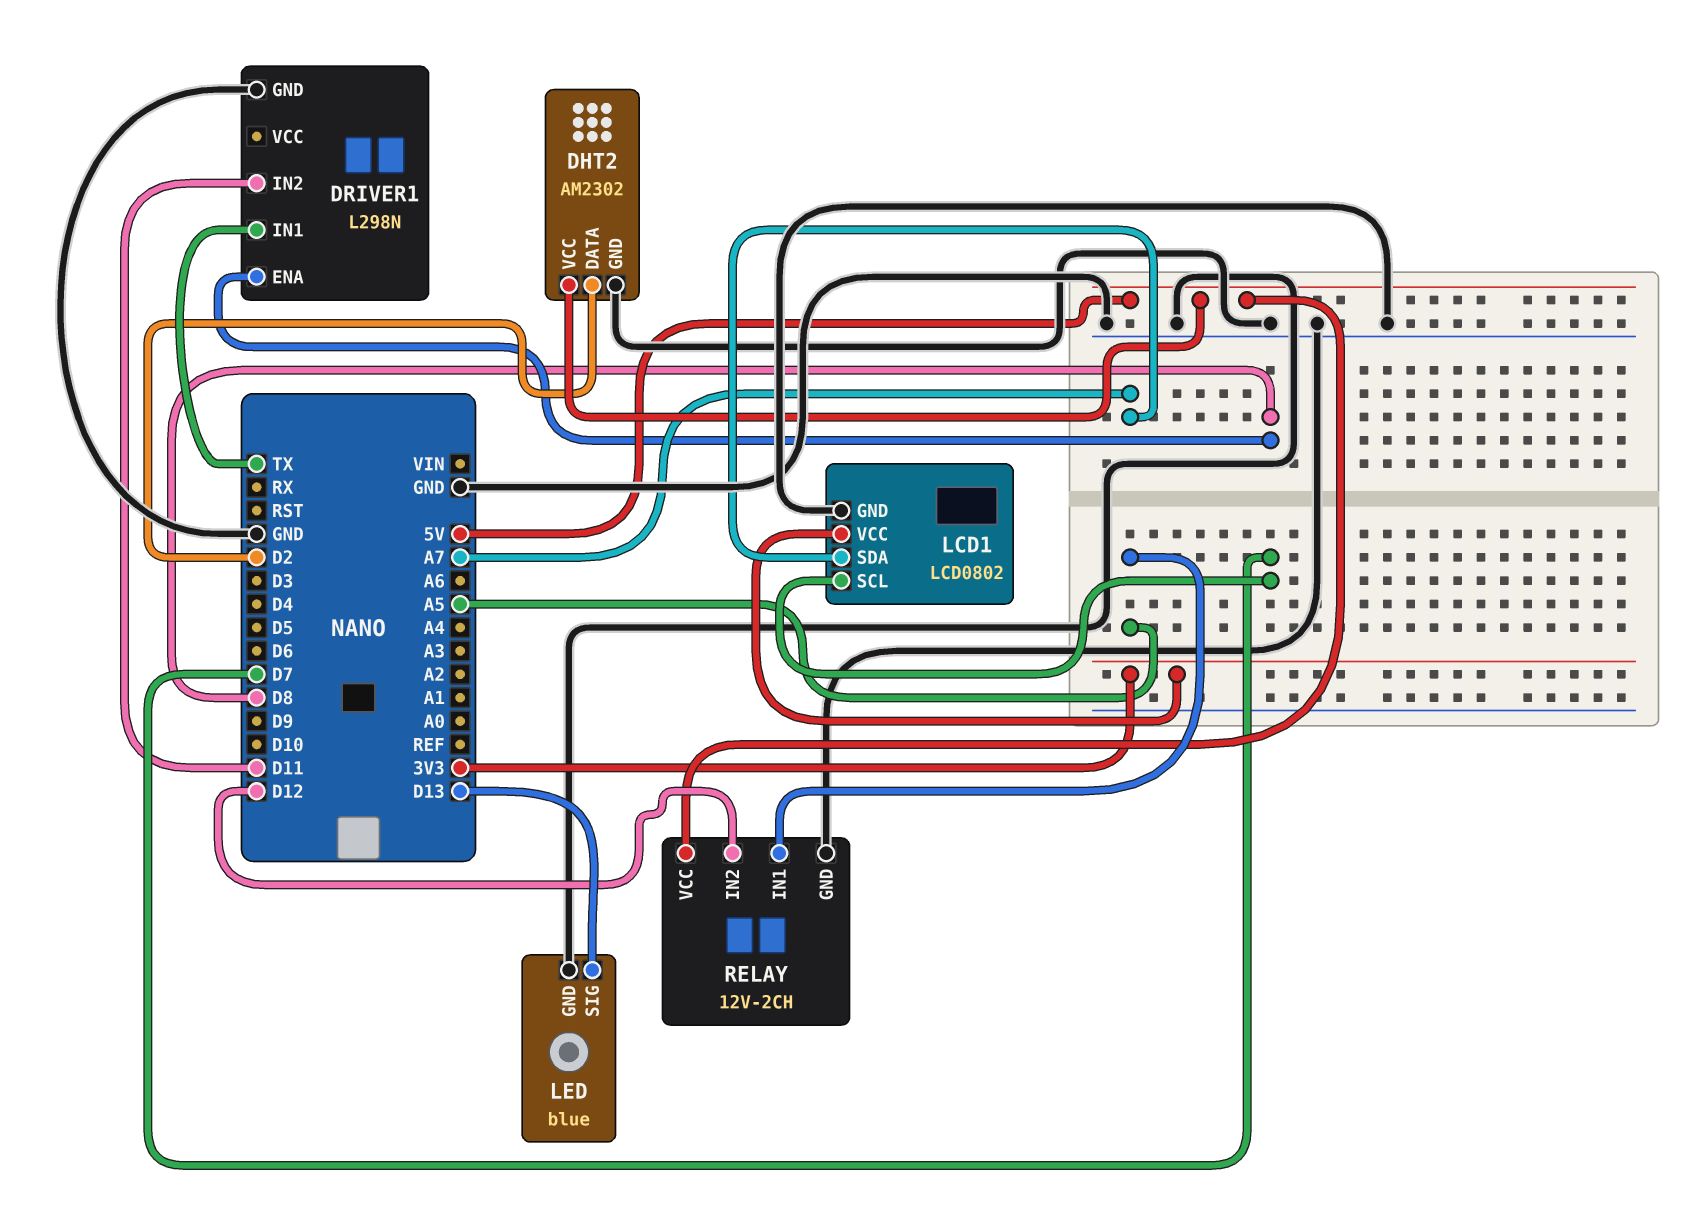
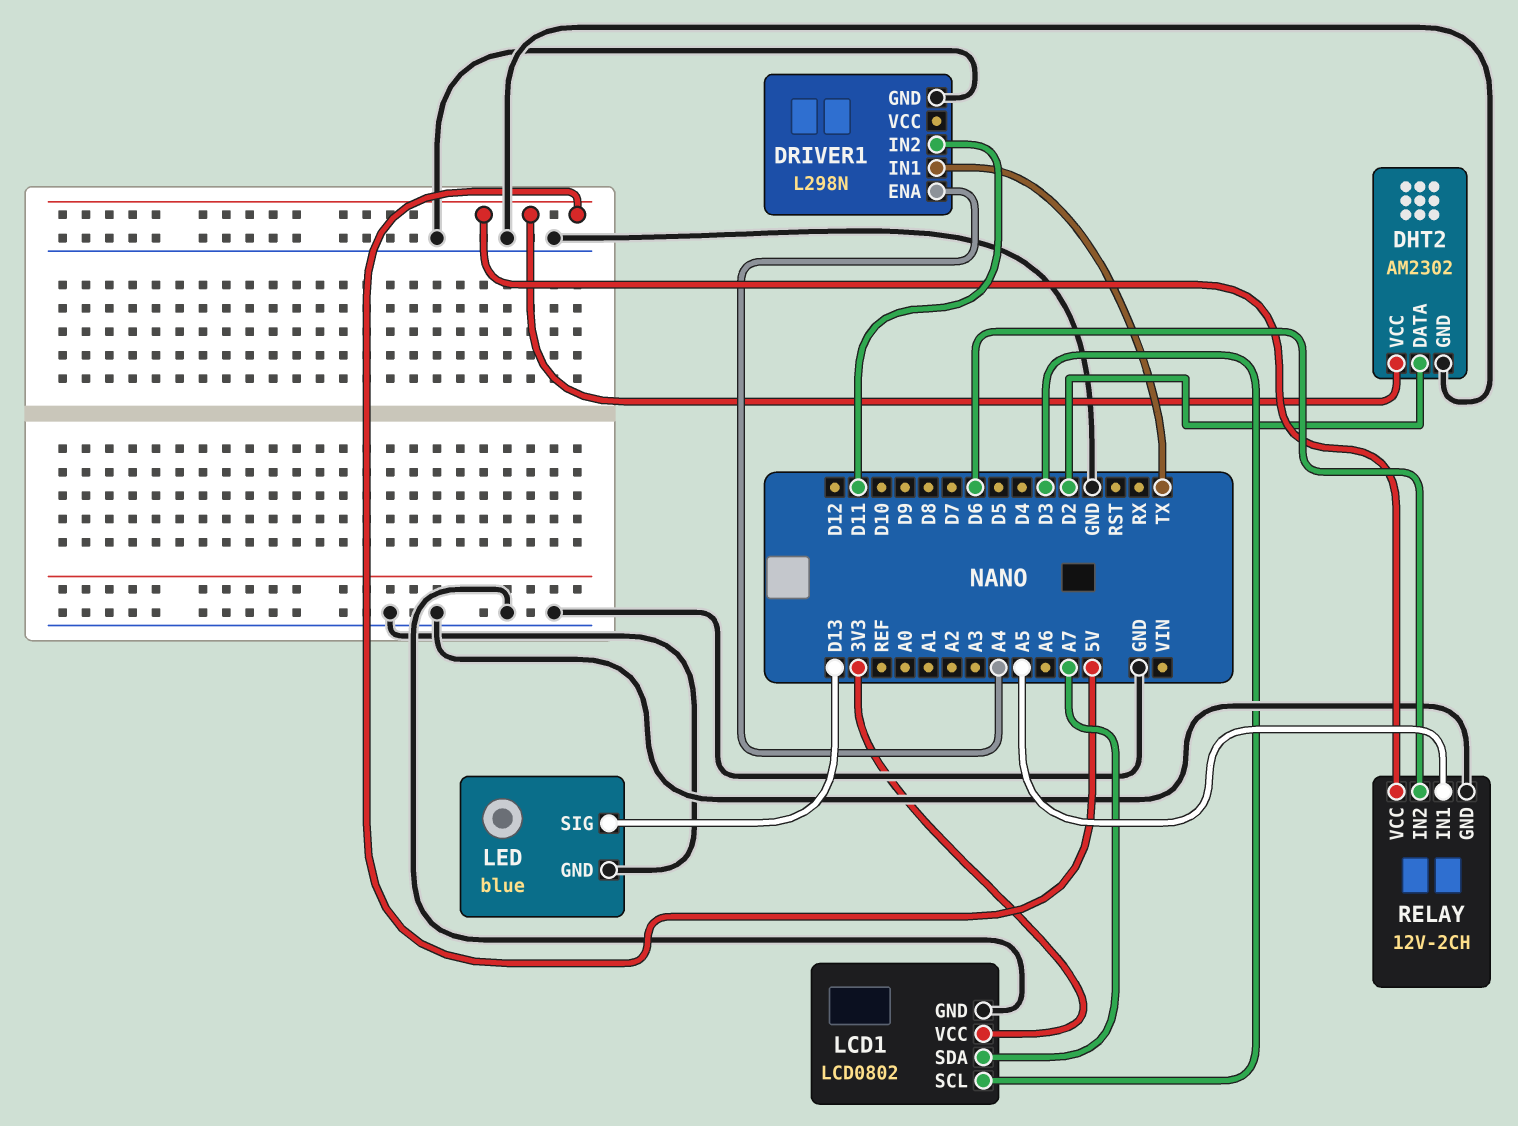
DRIVER1 pin ENA: D8 -> A4
LCD1 pin SCL: D7 -> D3
RELAY pin IN2: D12 -> D6

